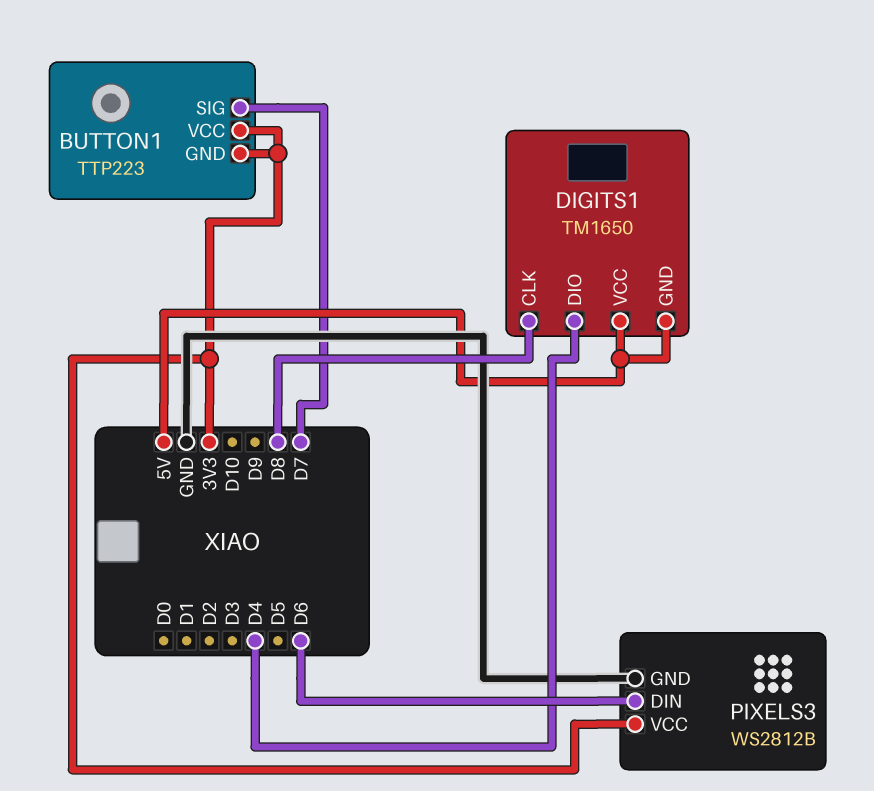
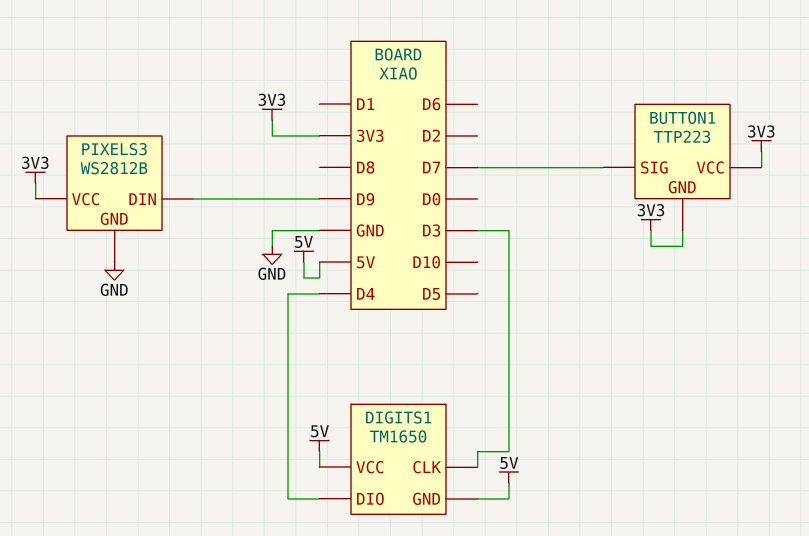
DIGITS1 pin CLK: D8 -> D3
PIXELS3 pin DIN: D6 -> D9

